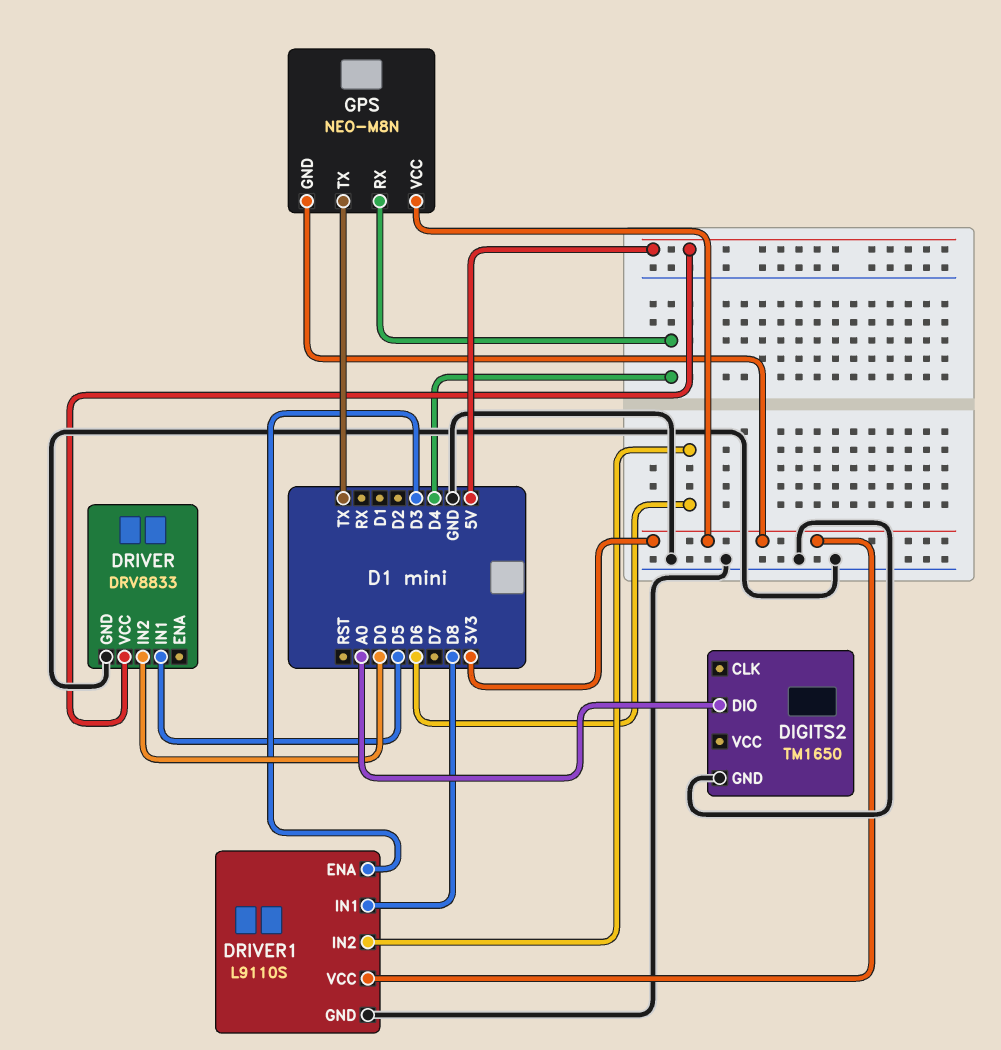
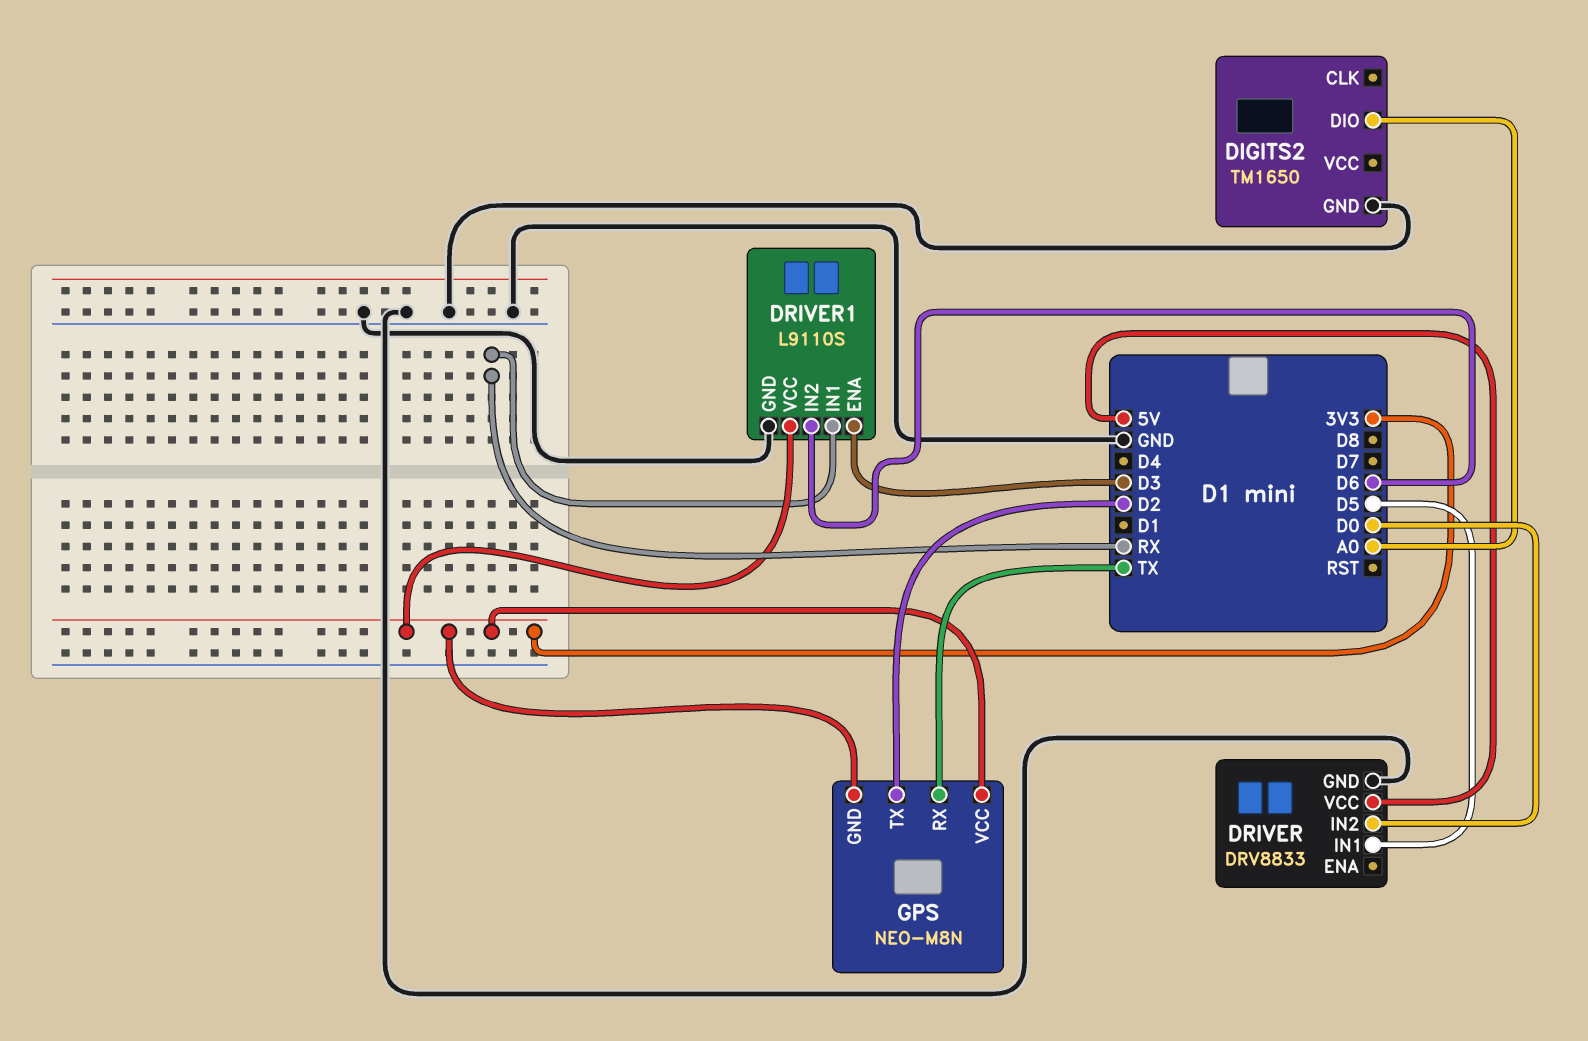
DRIVER1 pin IN1: D8 -> RX
GPS pin RX: D4 -> TX
GPS pin TX: TX -> D2

